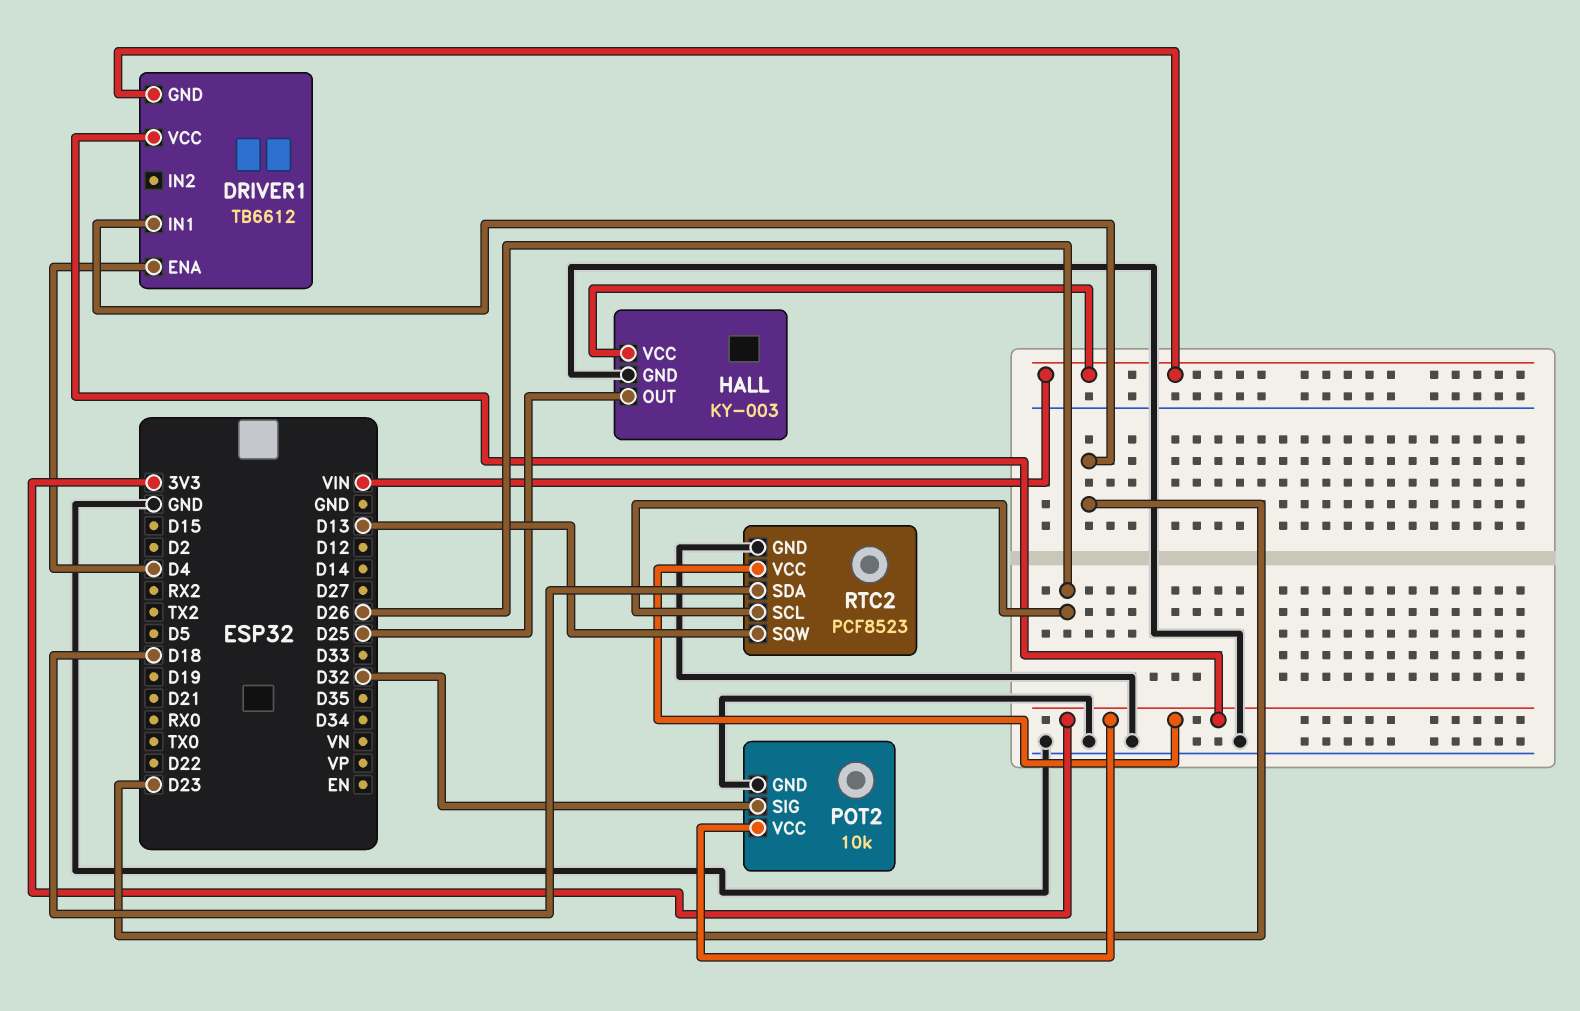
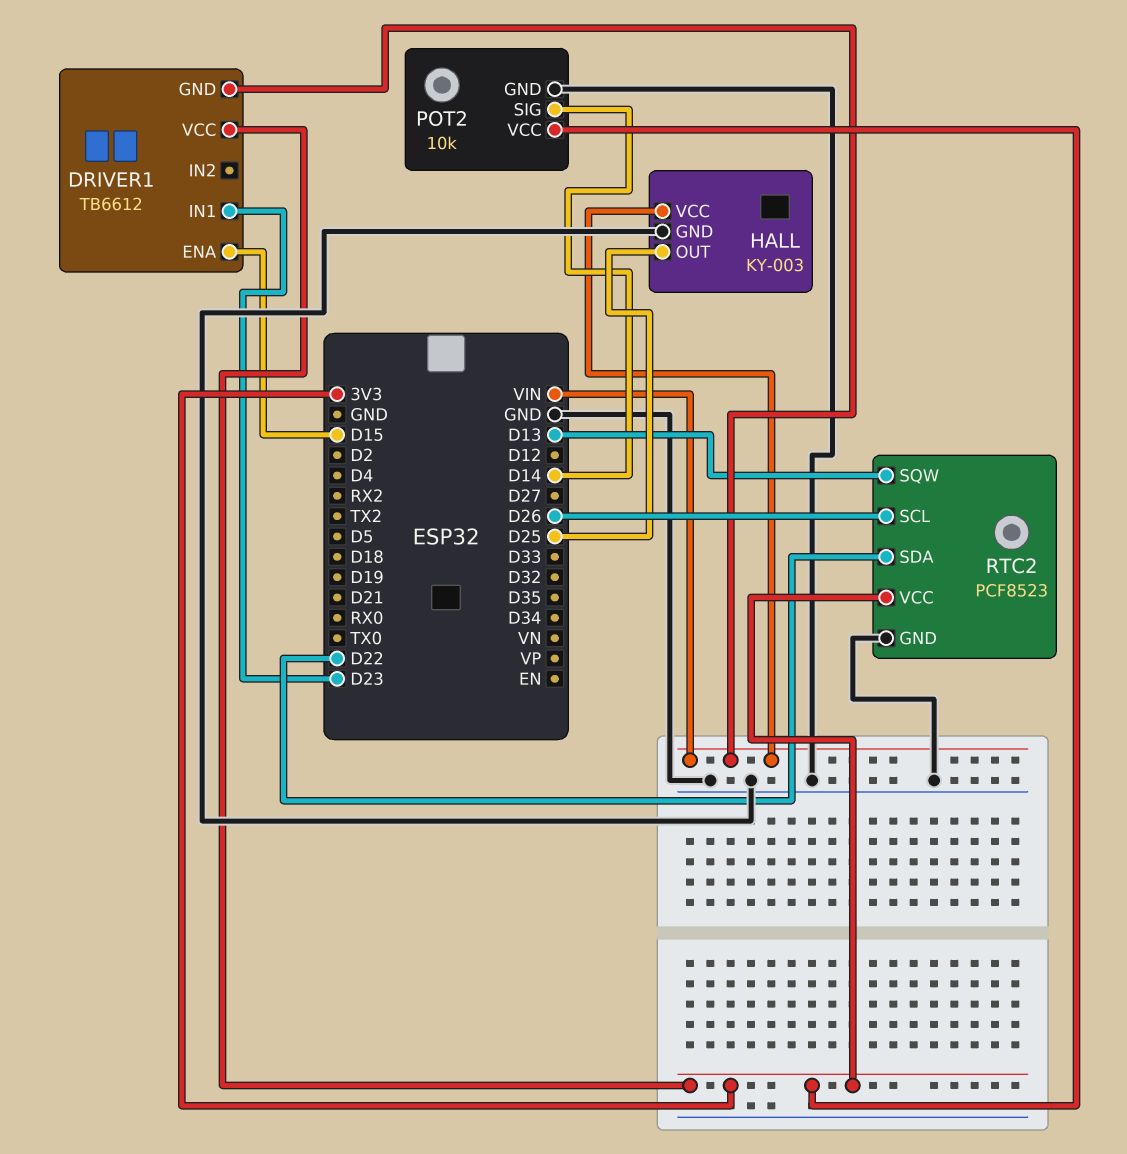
DRIVER1 pin ENA: D4 -> D15
POT2 pin SIG: D32 -> D14
RTC2 pin SDA: D18 -> D22

